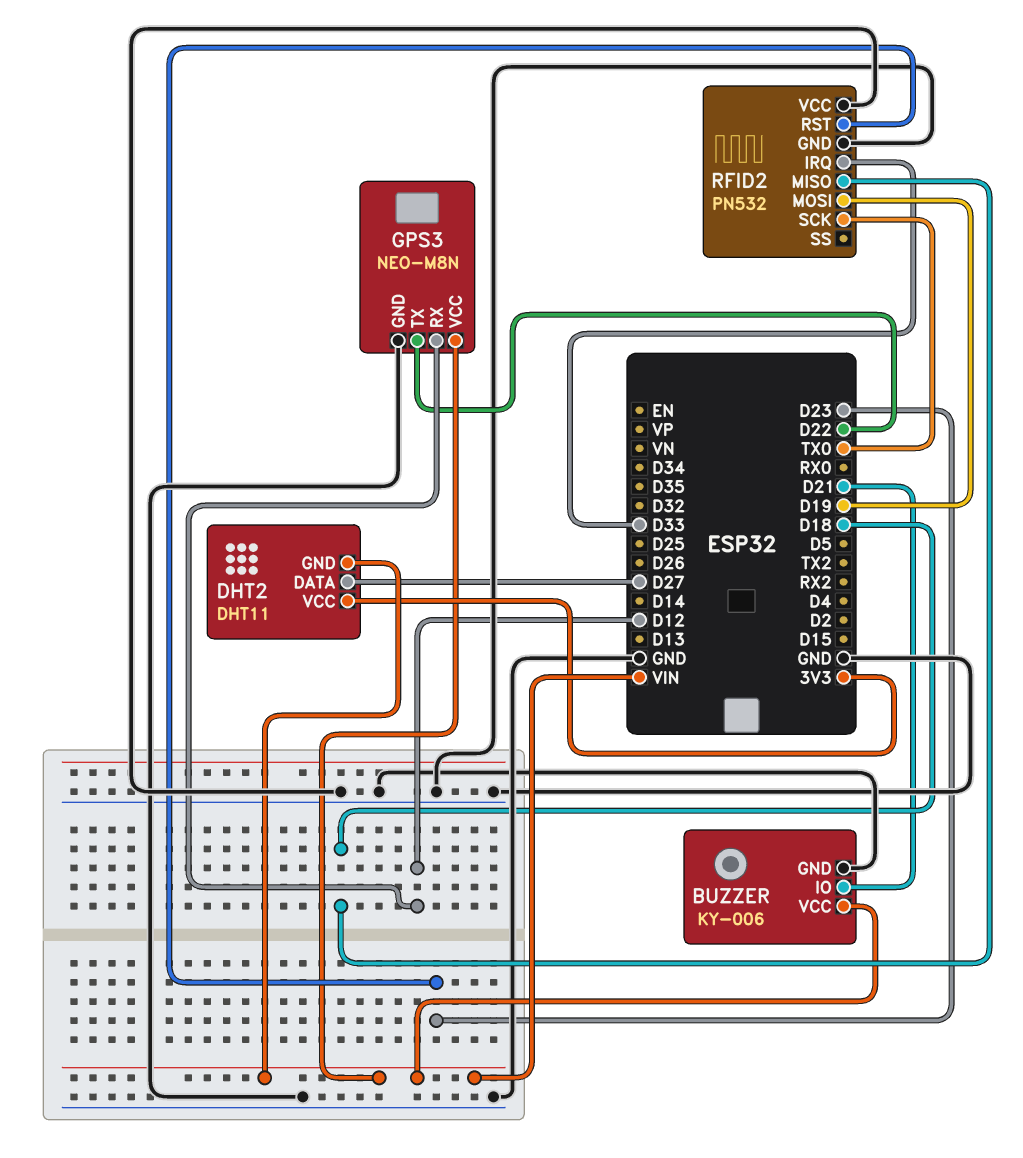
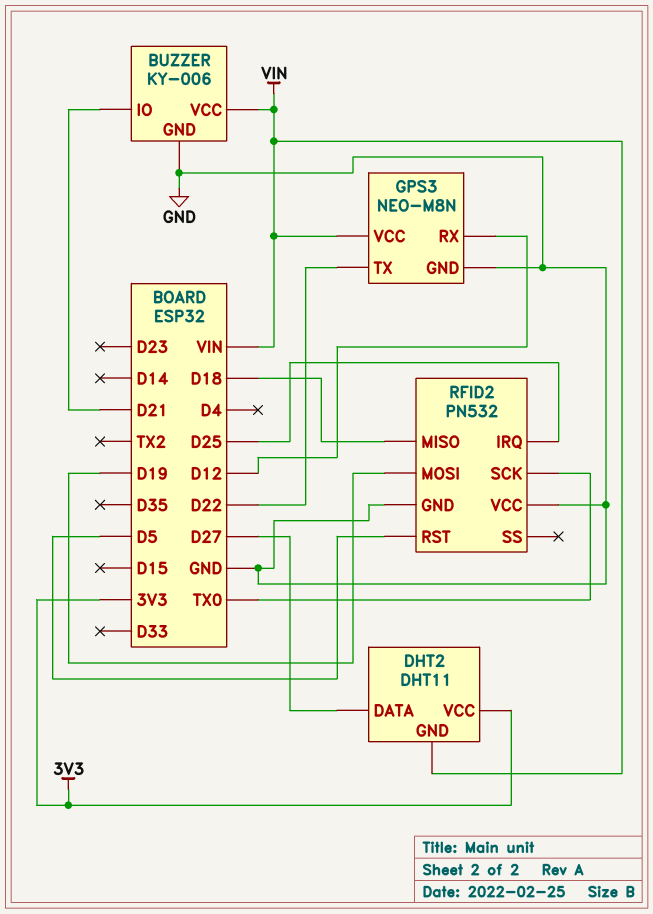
RFID2 pin IRQ: D33 -> D25
RFID2 pin RST: D23 -> D5

